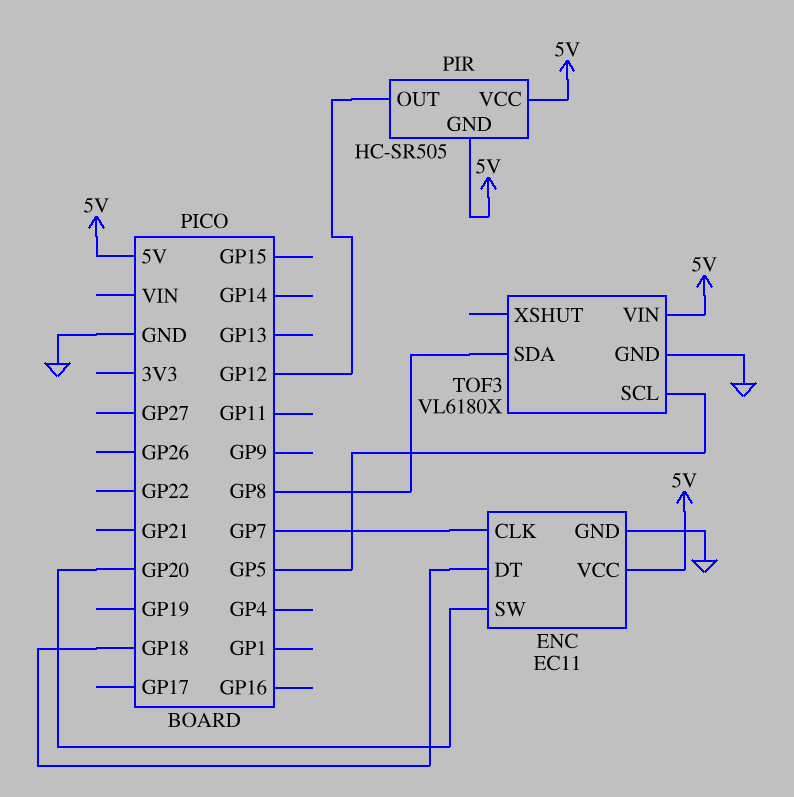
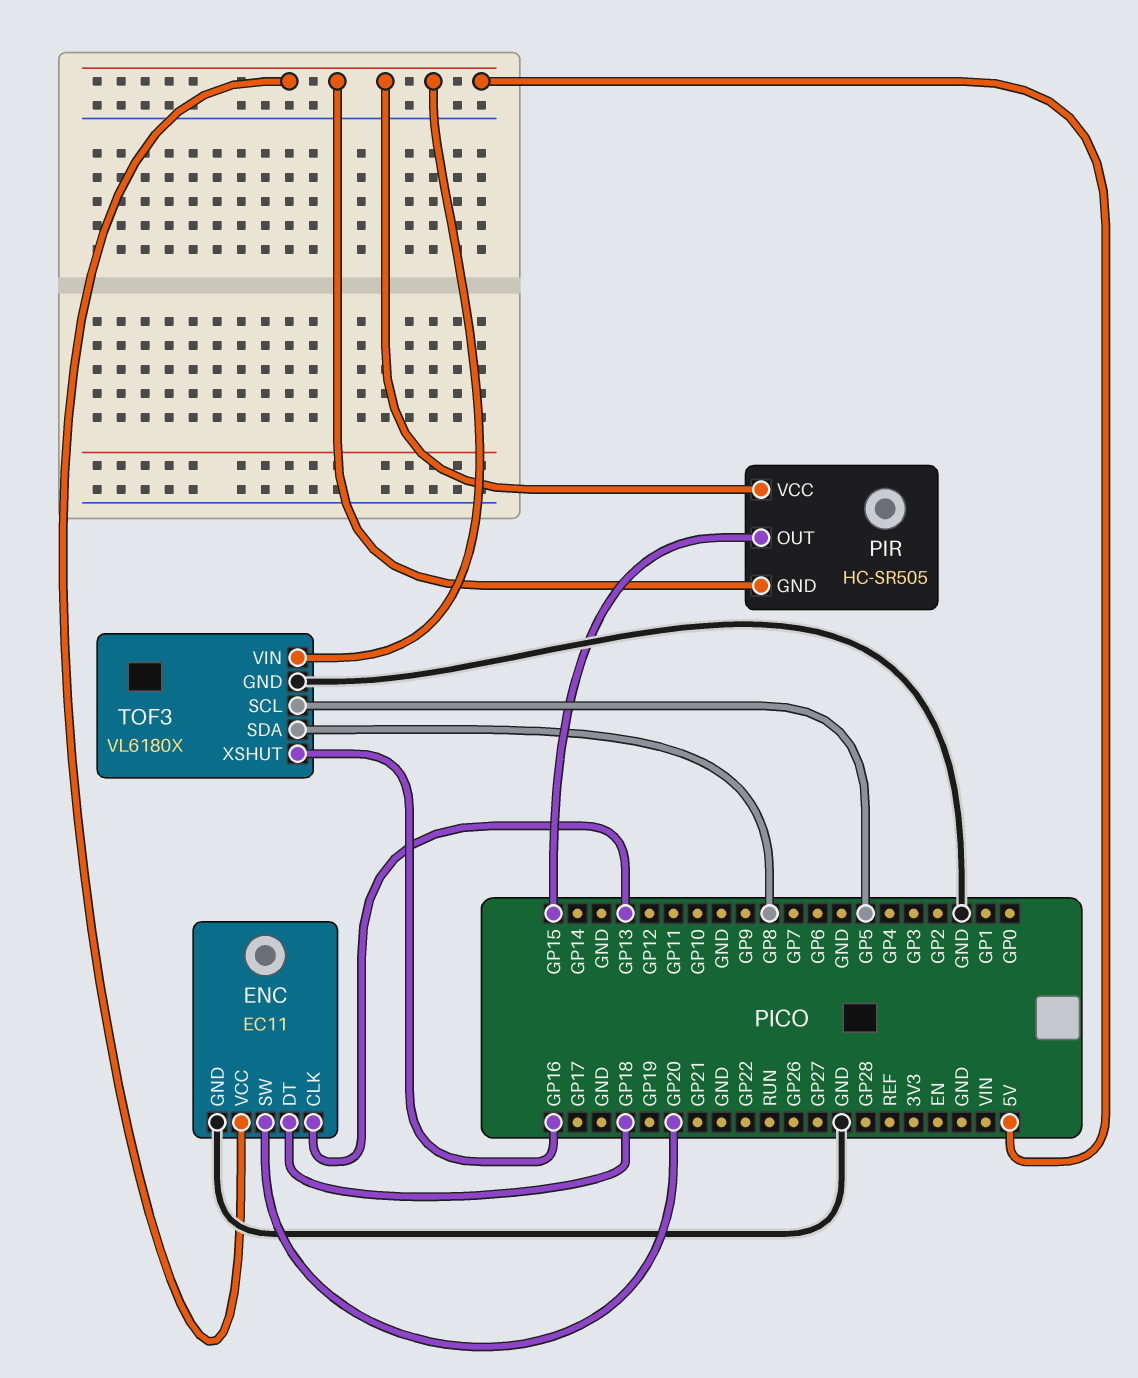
ENC pin CLK: GP7 -> GP13
PIR pin OUT: GP12 -> GP15
TOF3 pin XSHUT: none -> GP16

